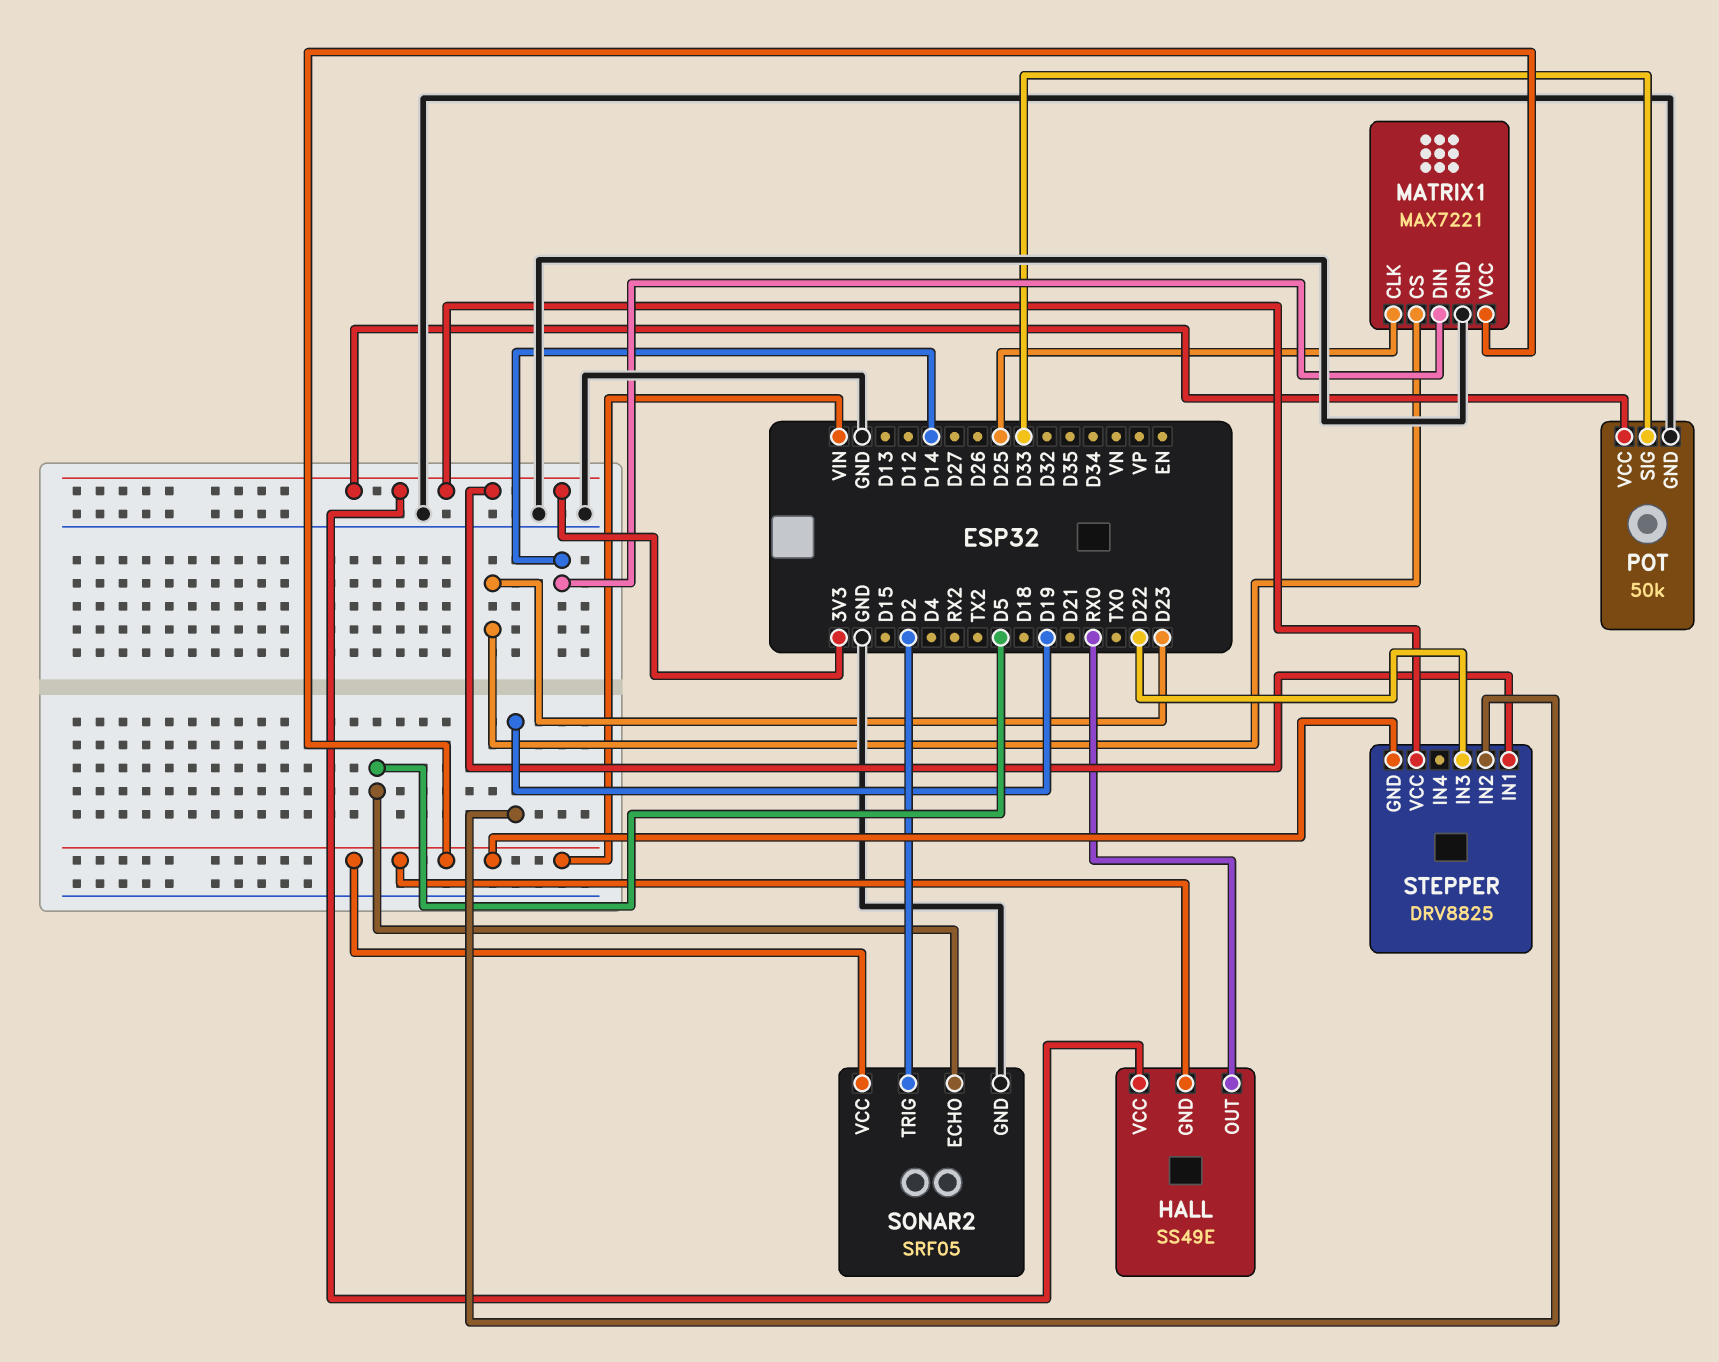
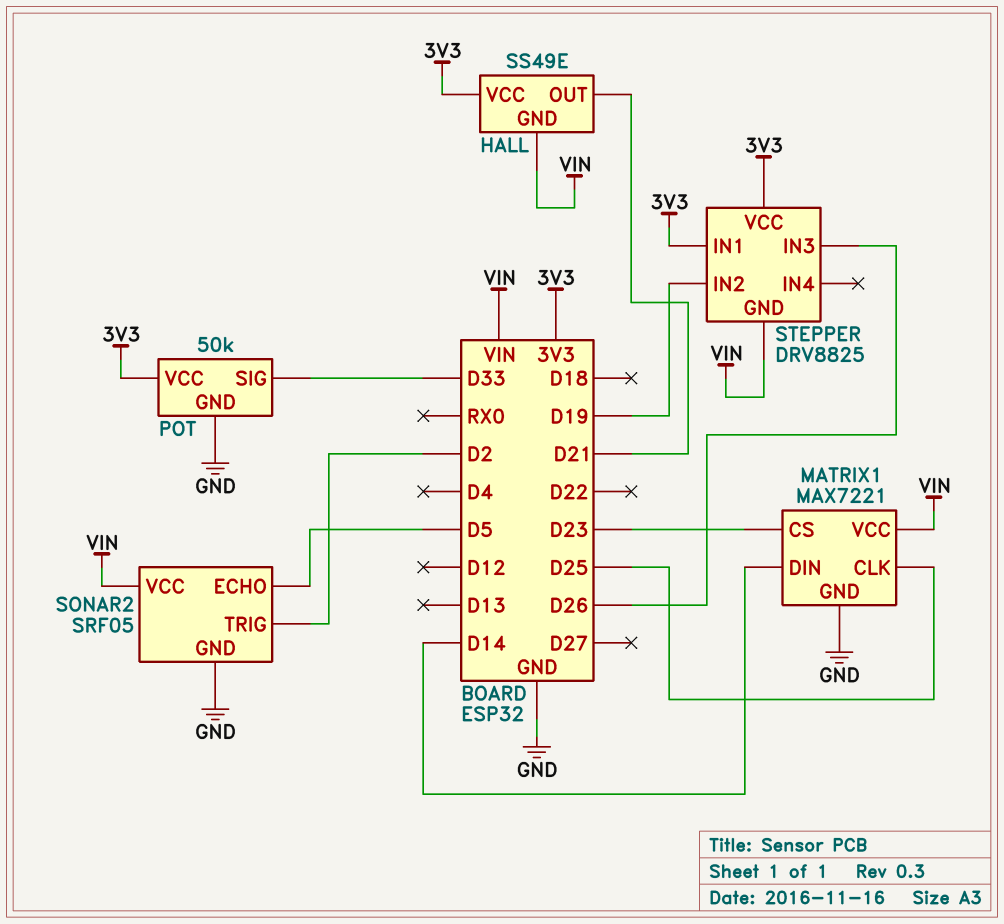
HALL pin OUT: RX0 -> D21
STEPPER pin IN3: D22 -> D26

